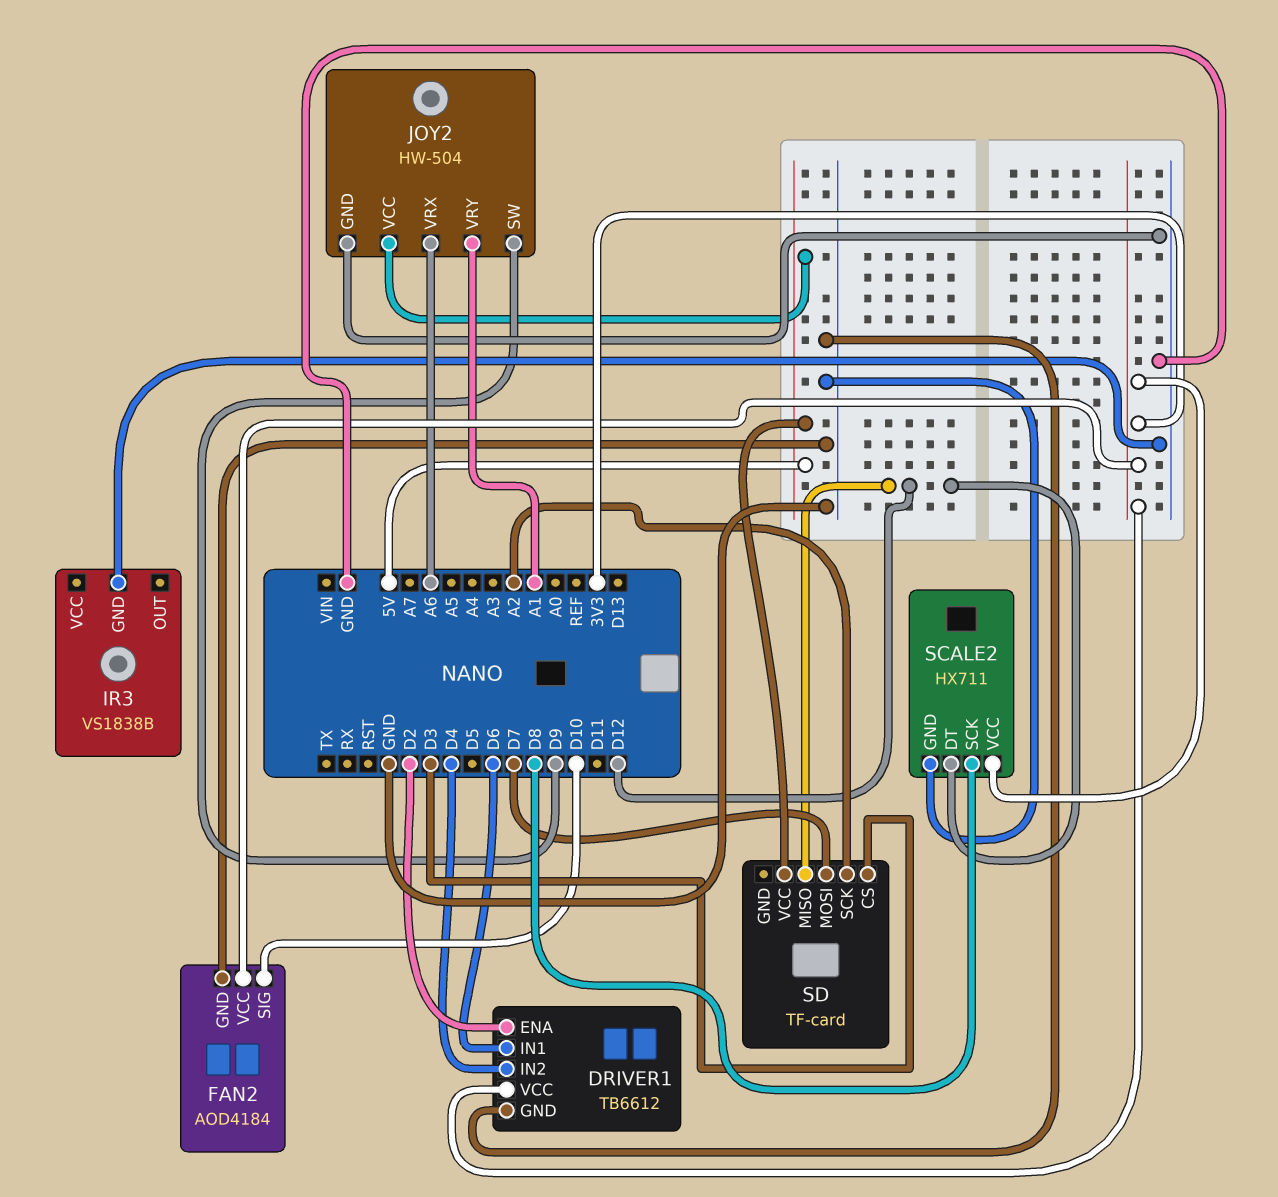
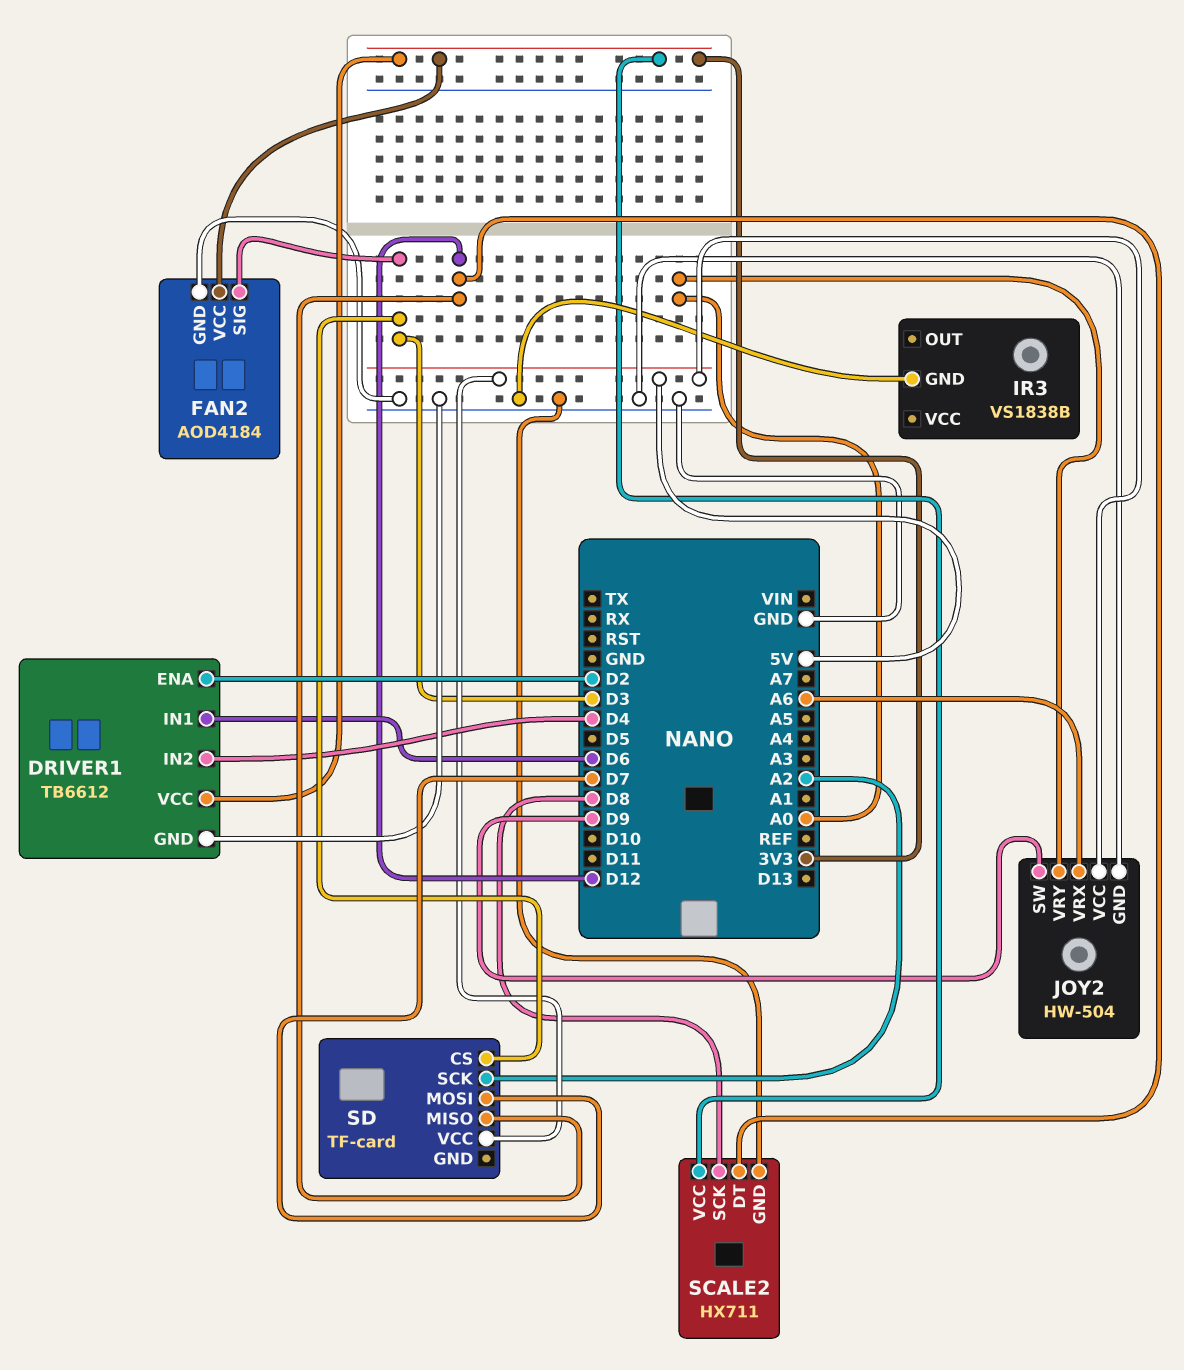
FAN2 pin SIG: D10 -> D3
JOY2 pin VRY: A1 -> A0

